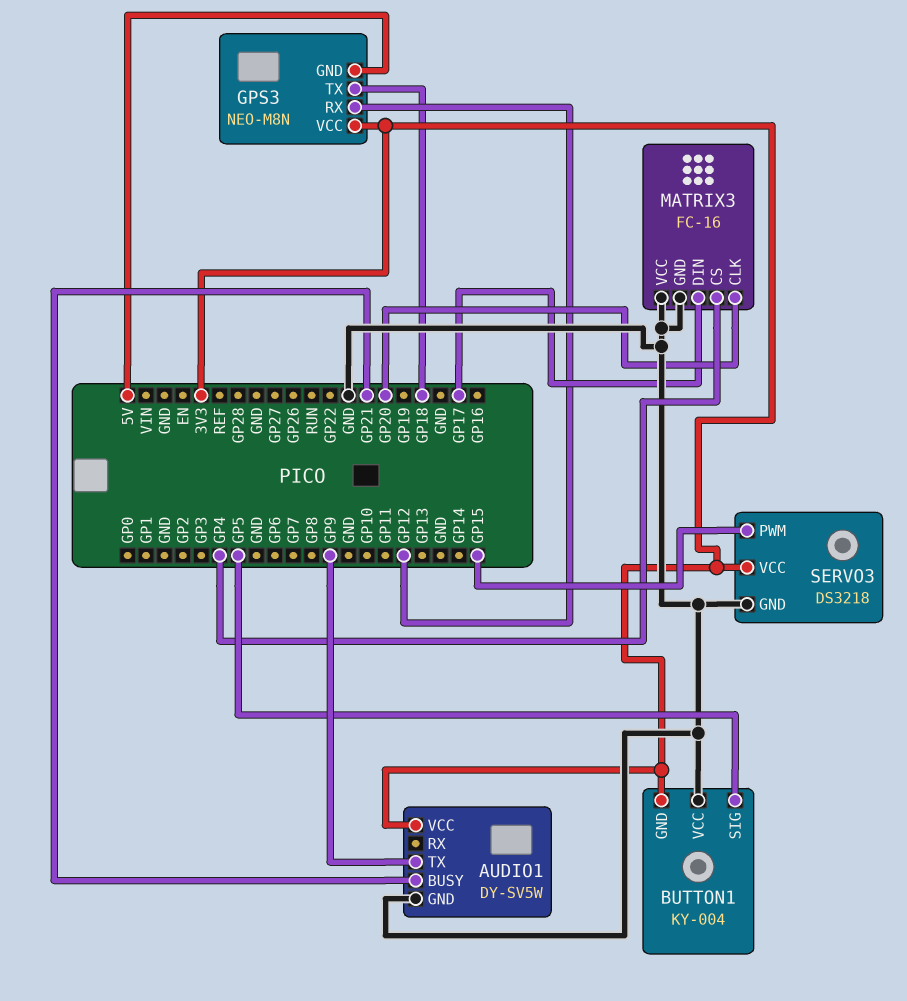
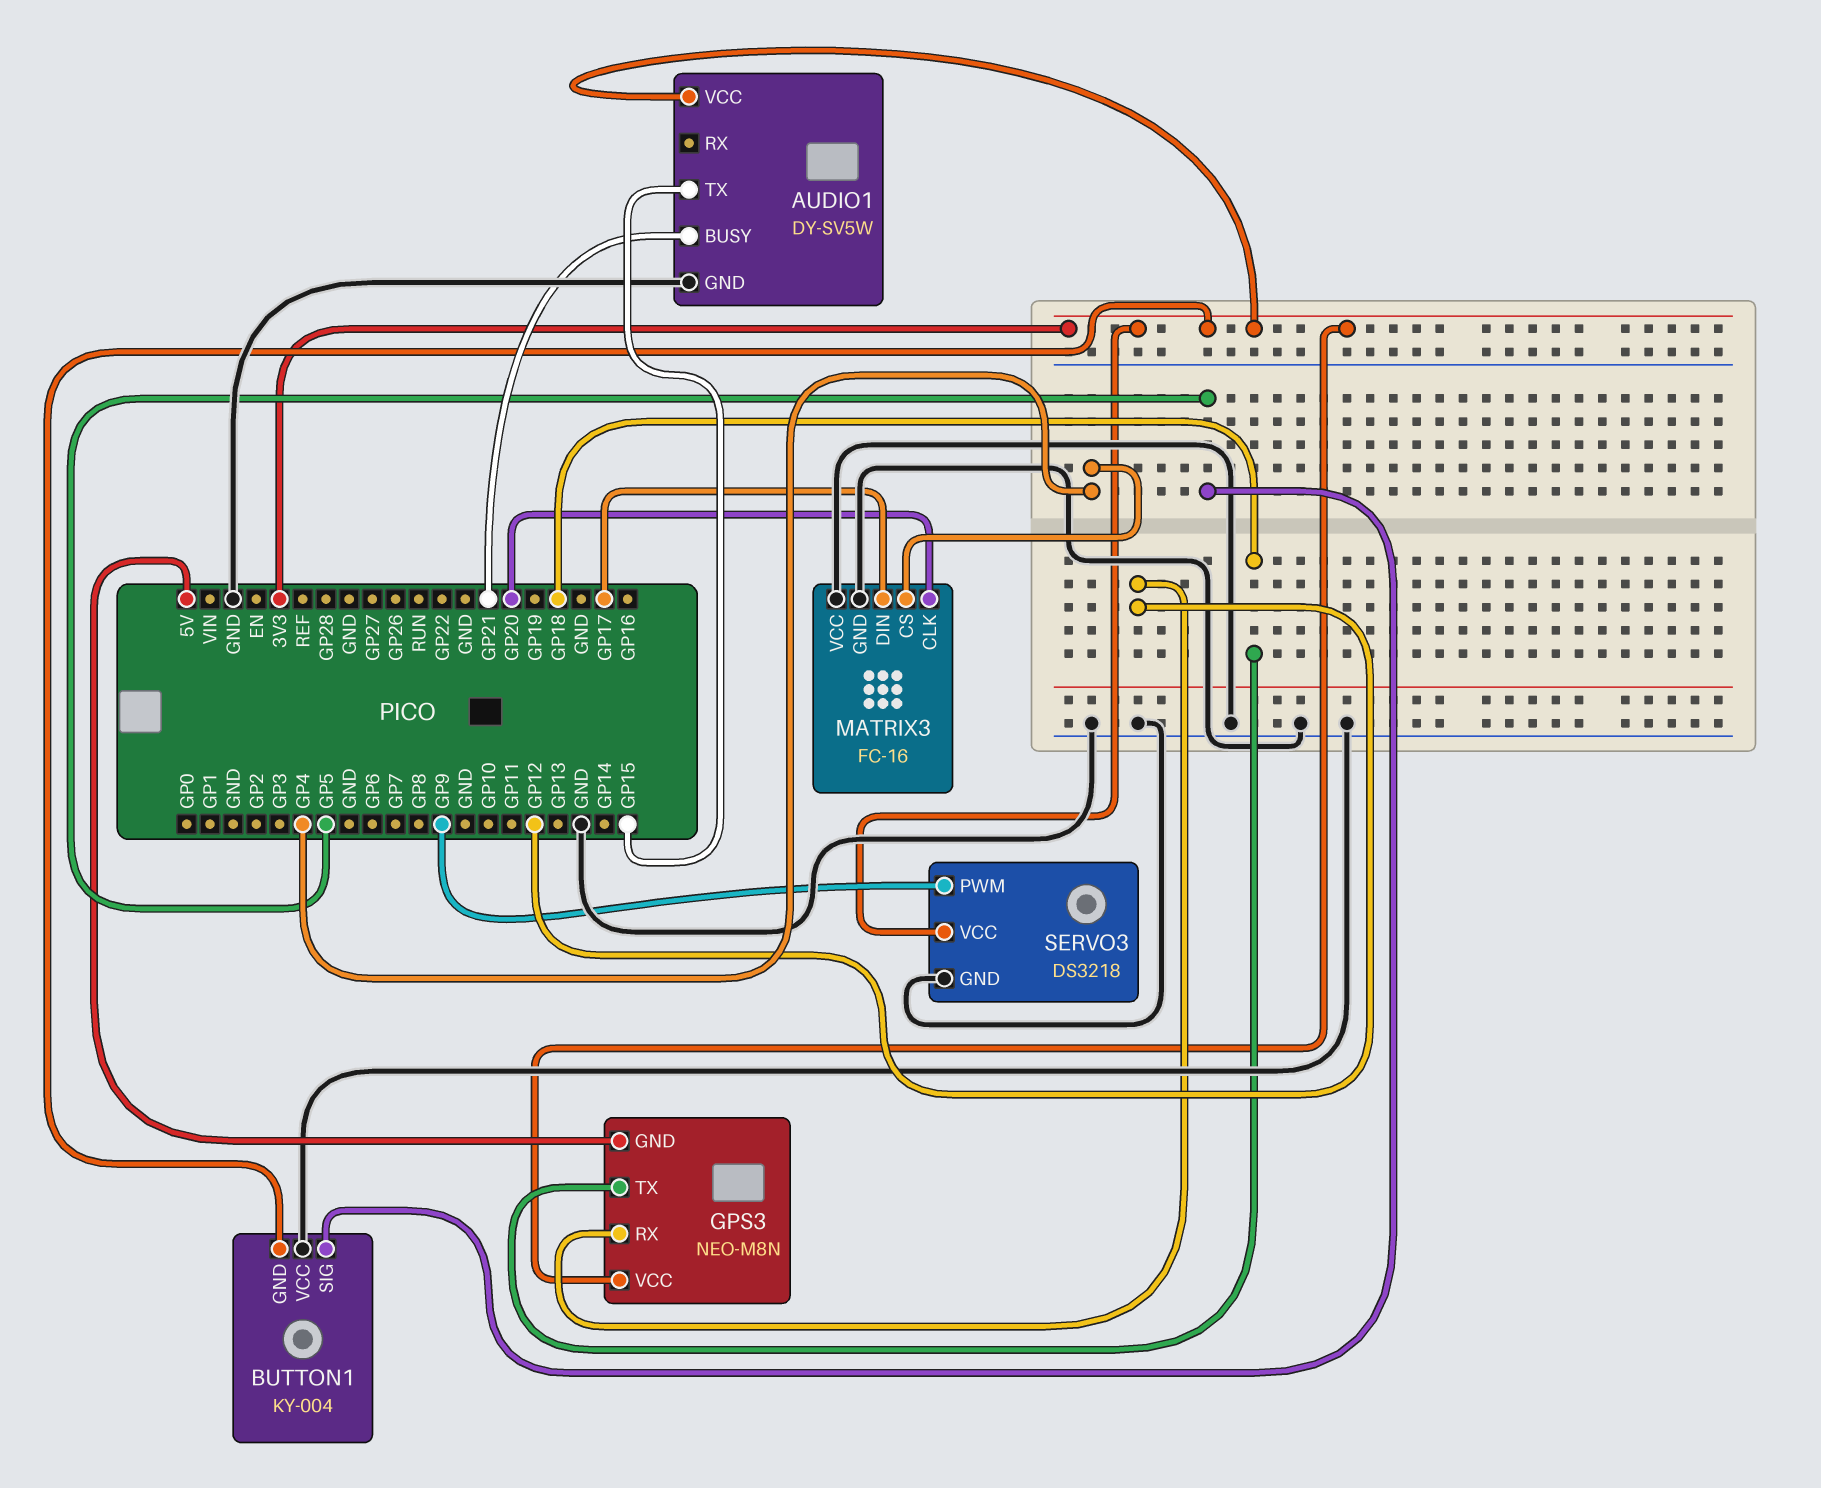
AUDIO1 pin TX: GP9 -> GP15
SERVO3 pin PWM: GP15 -> GP9

